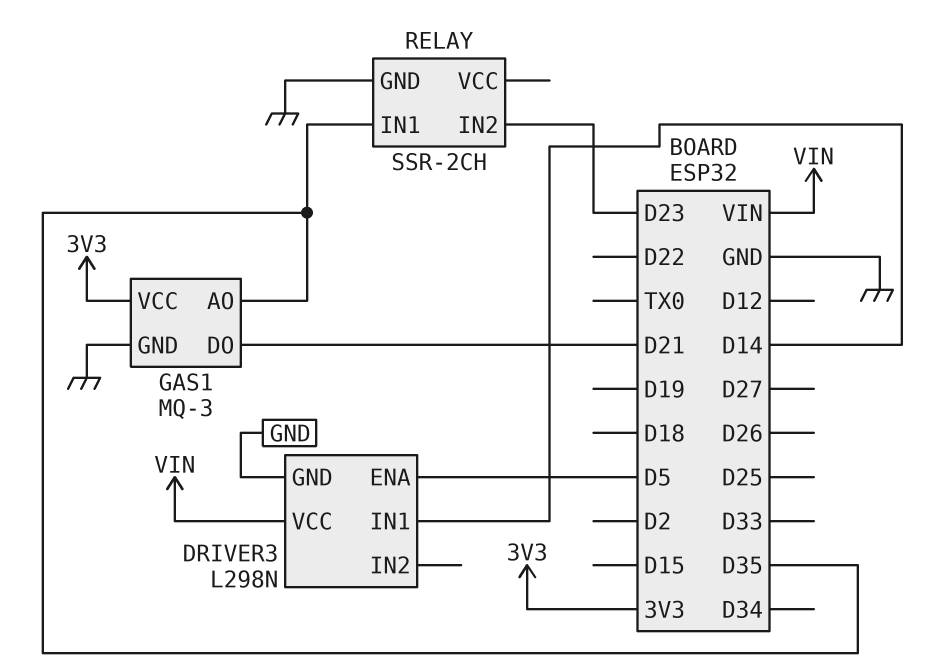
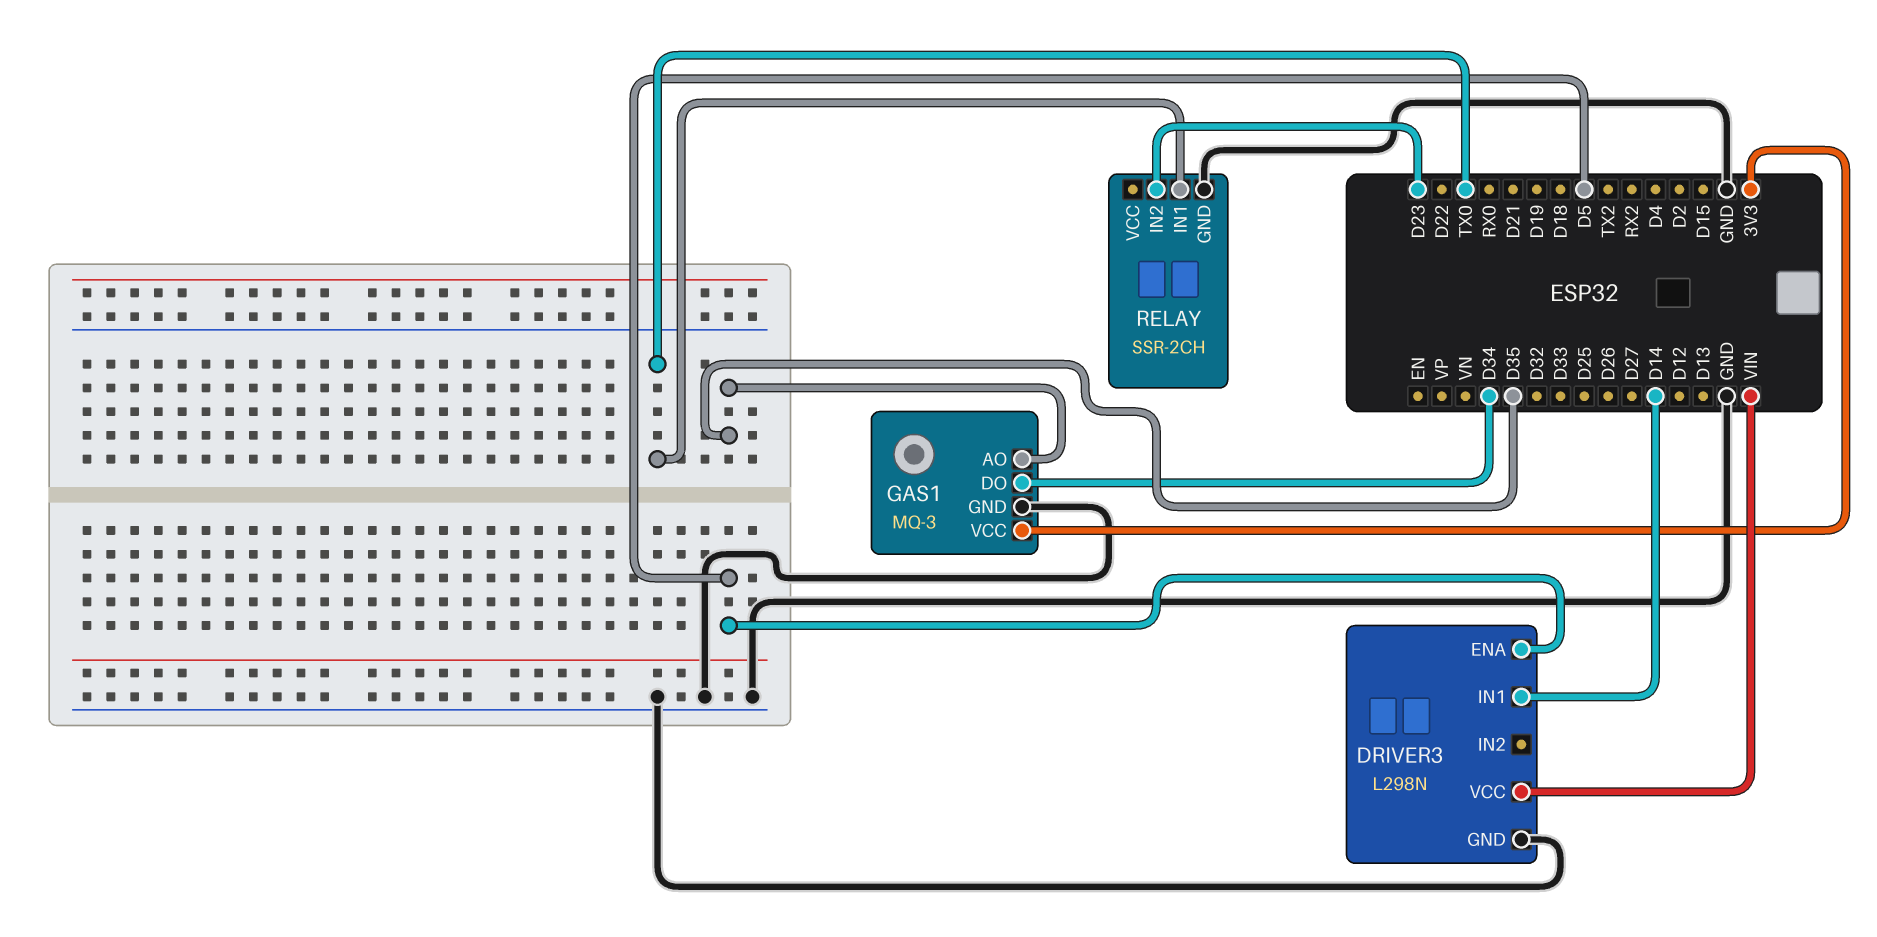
GAS1 pin DO: D21 -> D34
RELAY pin IN1: D35 -> TX0

